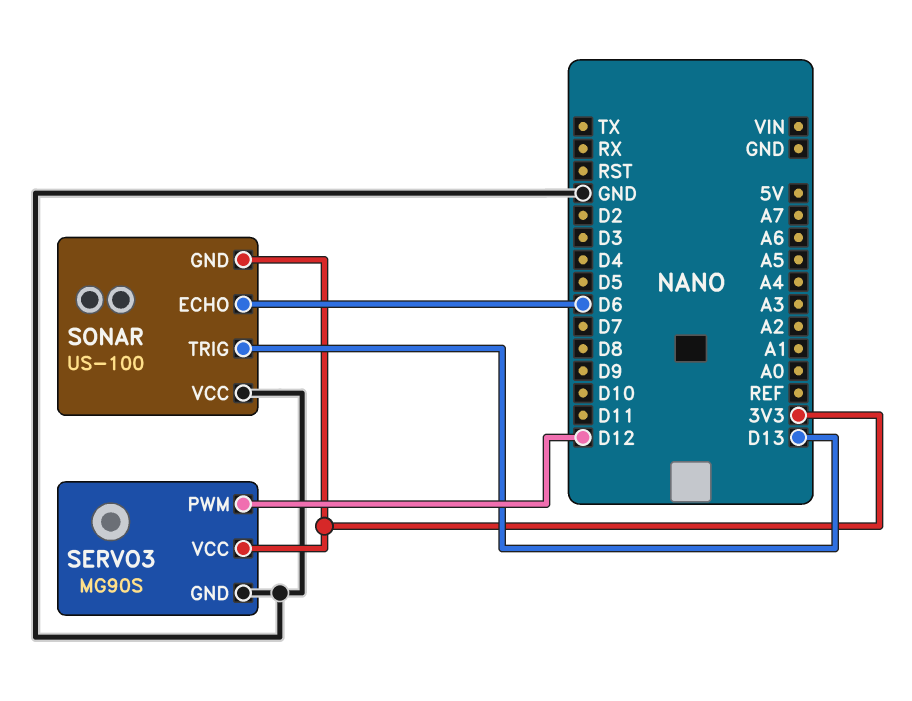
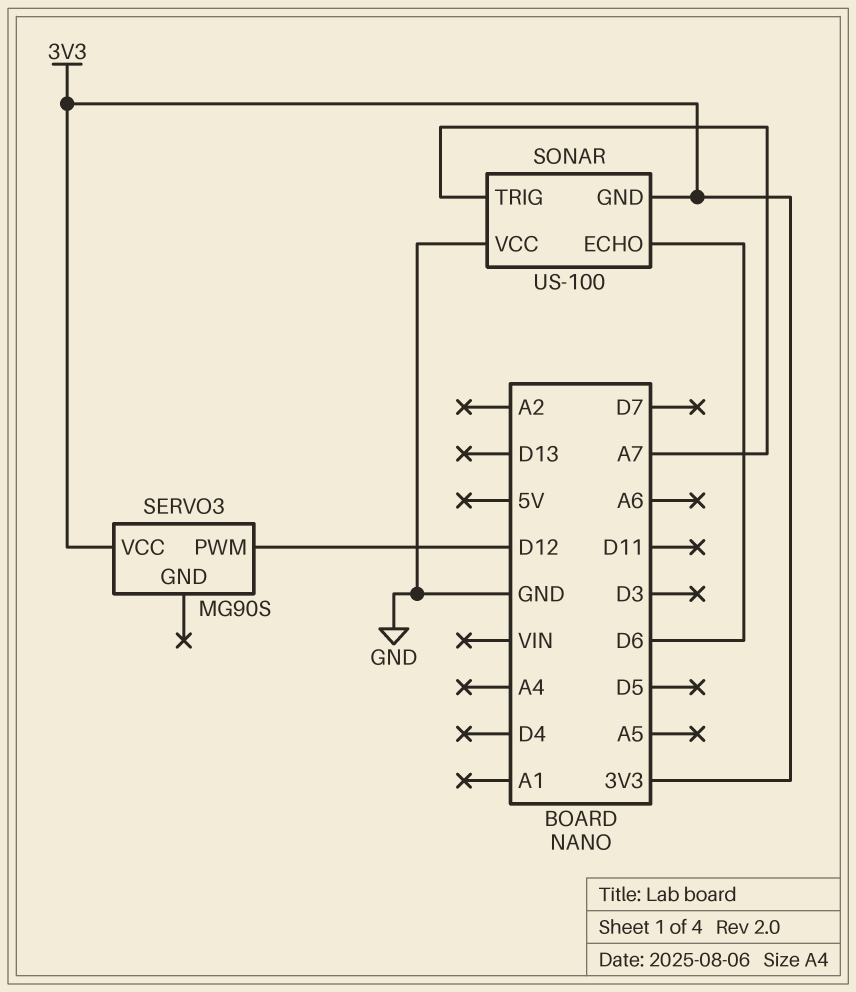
SERVO3 pin GND: GND -> none
SONAR pin TRIG: D13 -> A7

